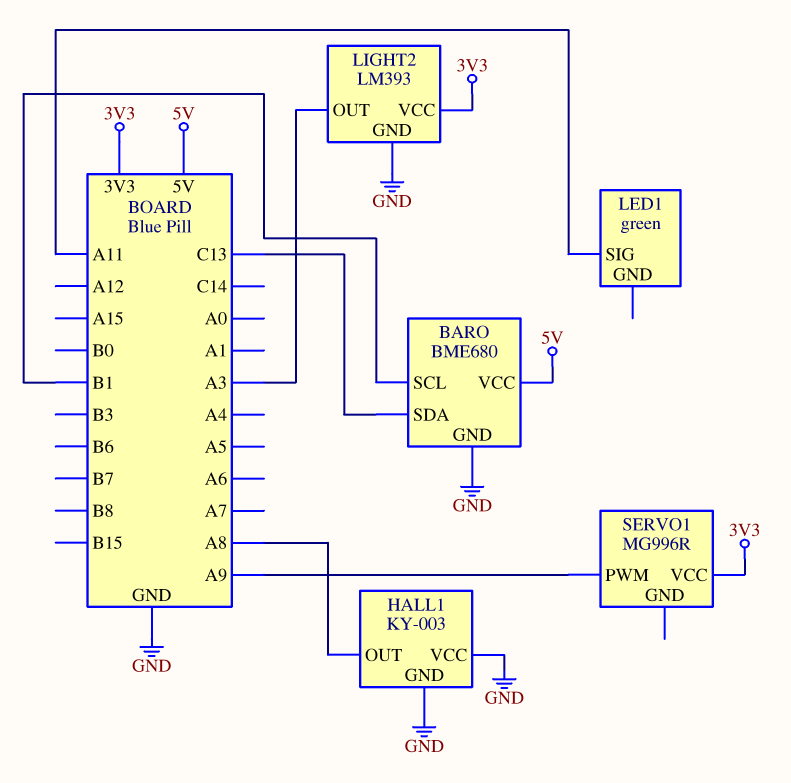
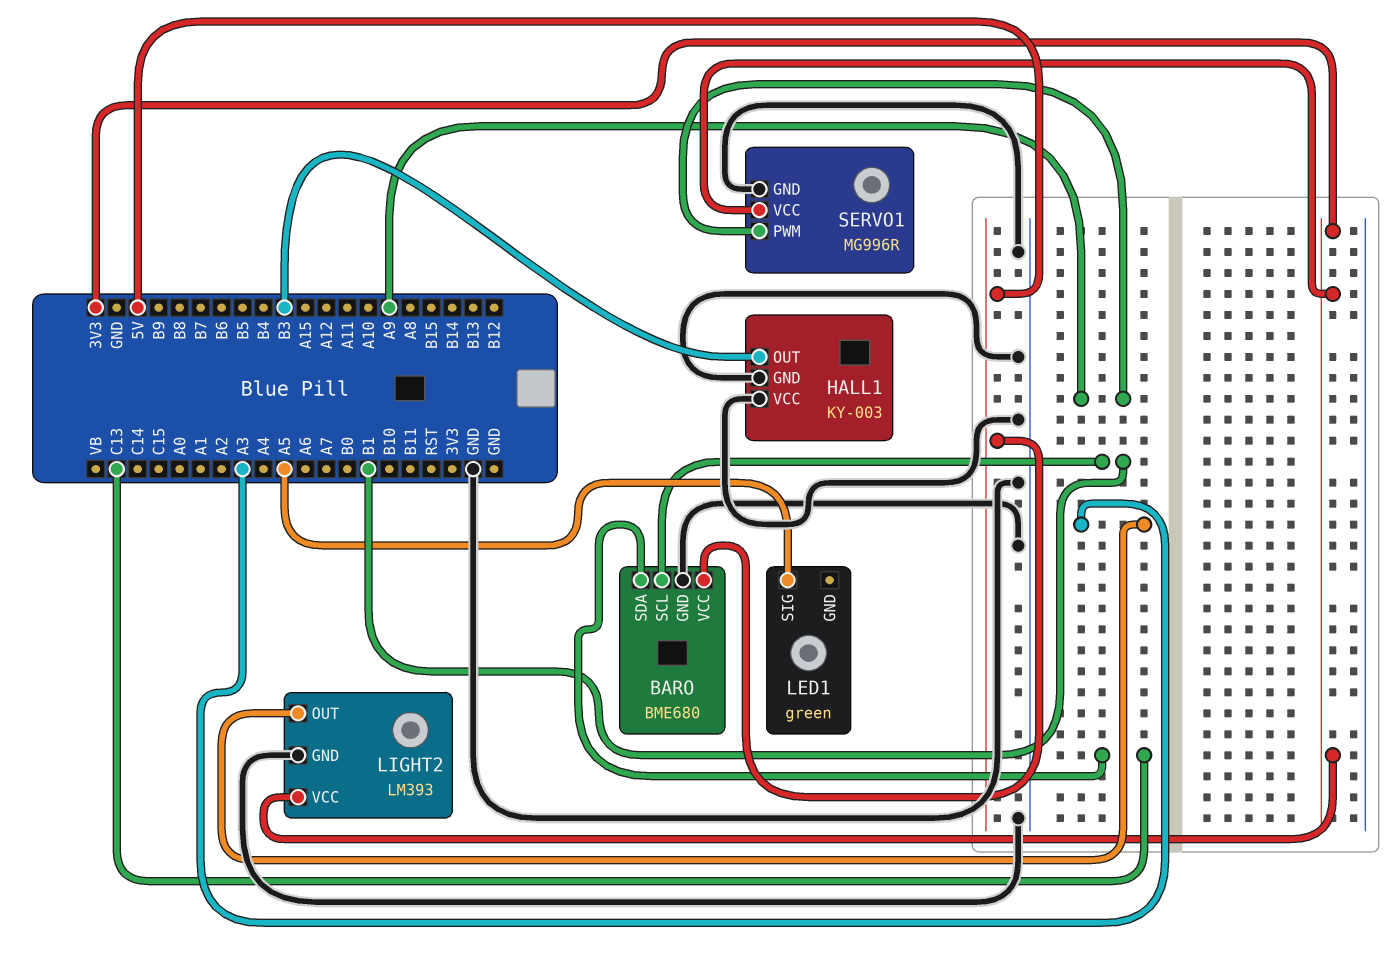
HALL1 pin OUT: A8 -> B3
LED1 pin SIG: A11 -> A5
SERVO1 pin GND: none -> GND

